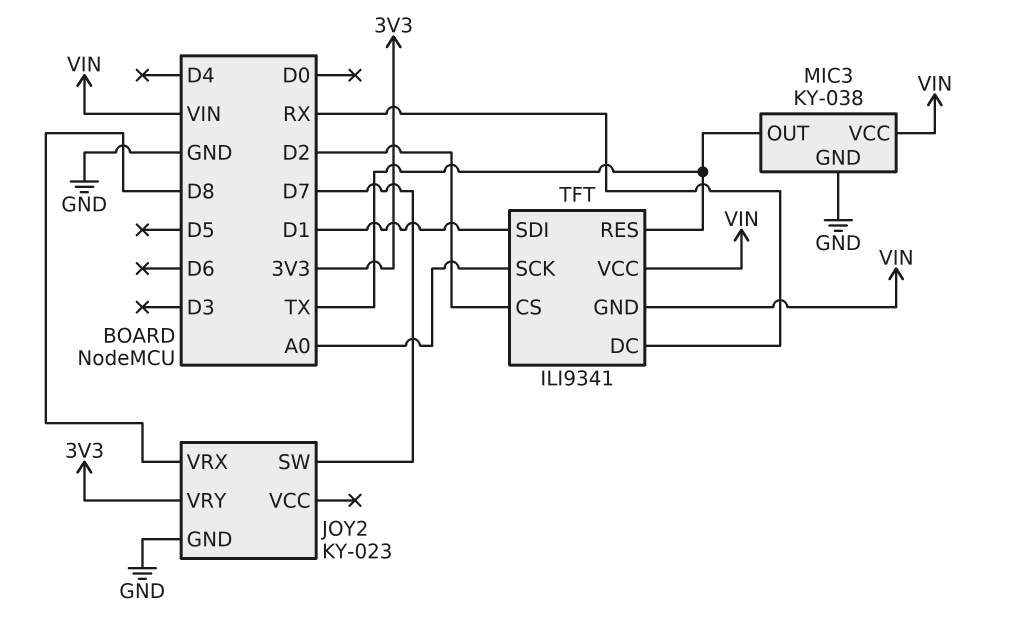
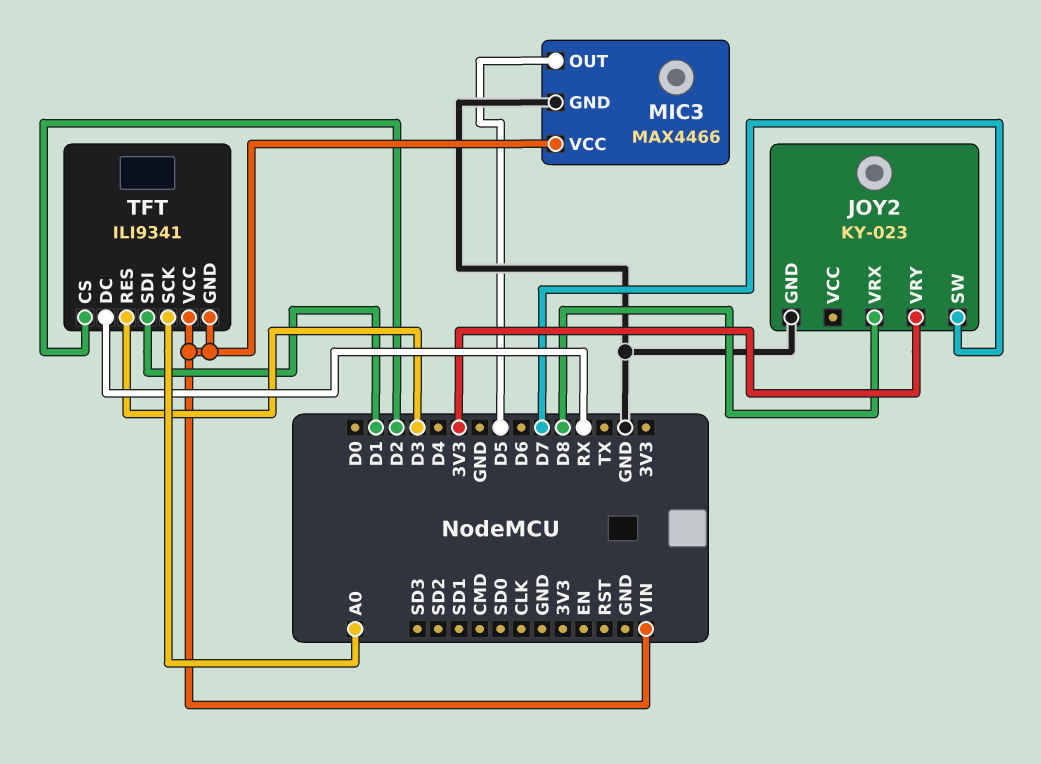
MIC3: KY-038 -> MAX4466
MIC3 pin OUT: TX -> D5
TFT pin RES: TX -> D3

